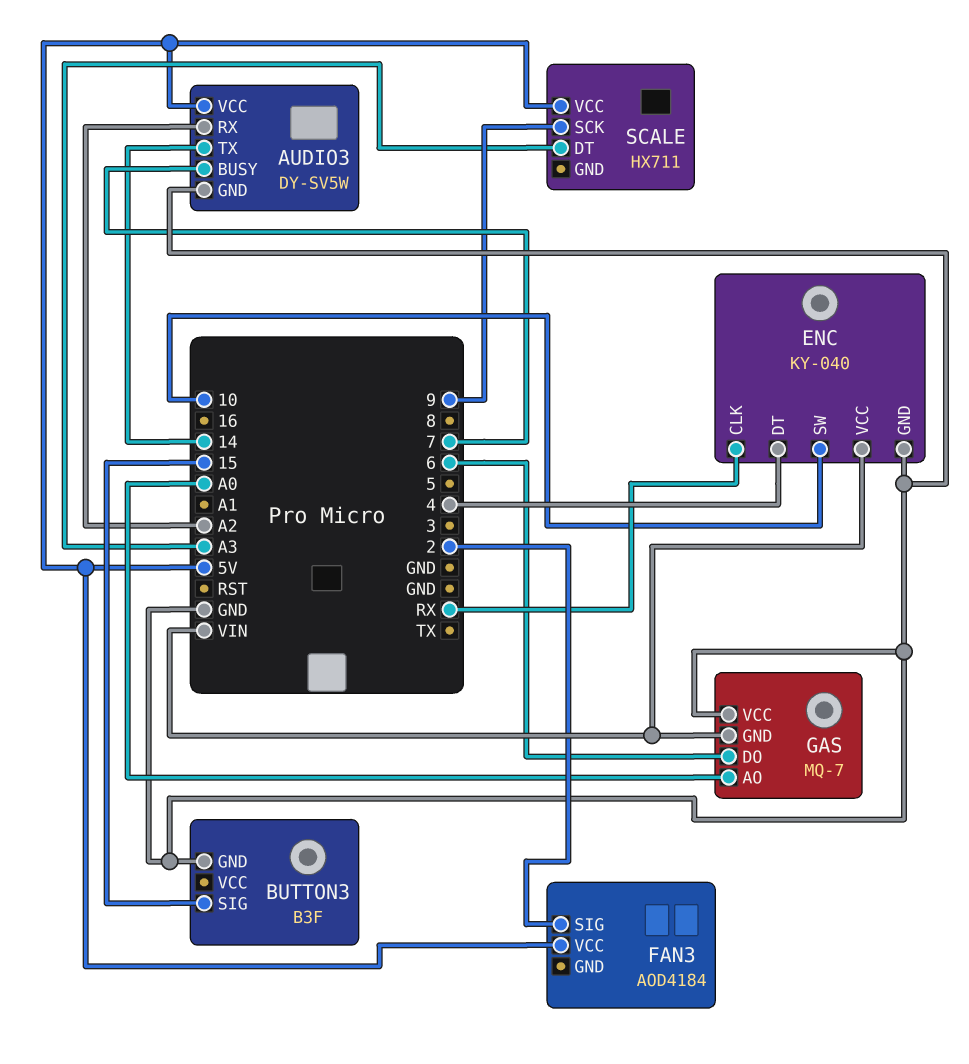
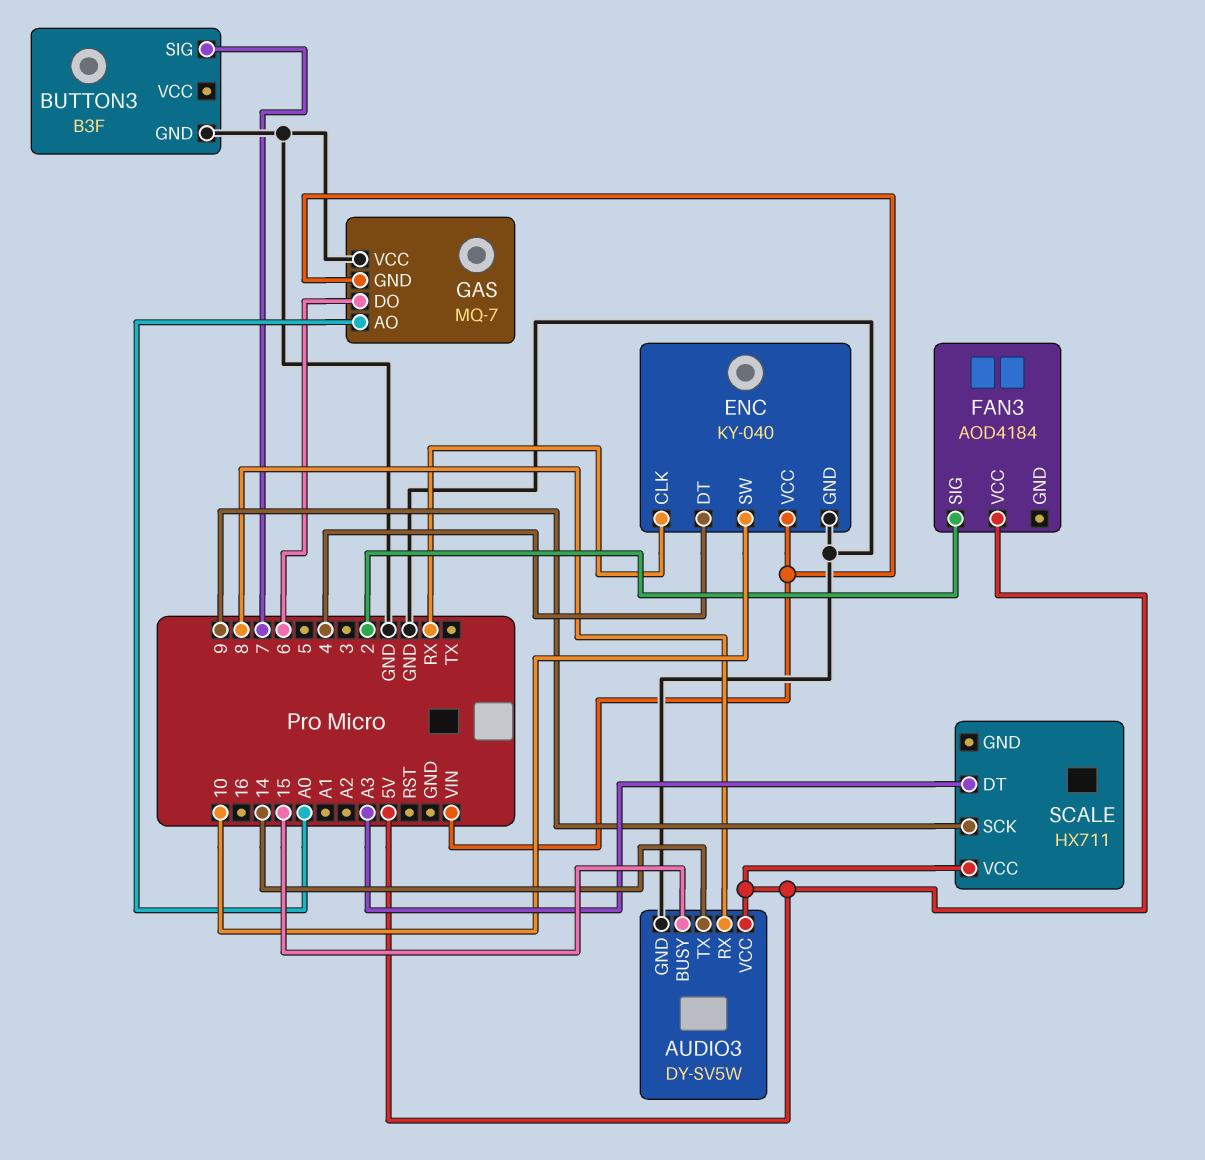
AUDIO3 pin BUSY: 7 -> 15
AUDIO3 pin RX: A2 -> 8
BUTTON3 pin SIG: 15 -> 7

